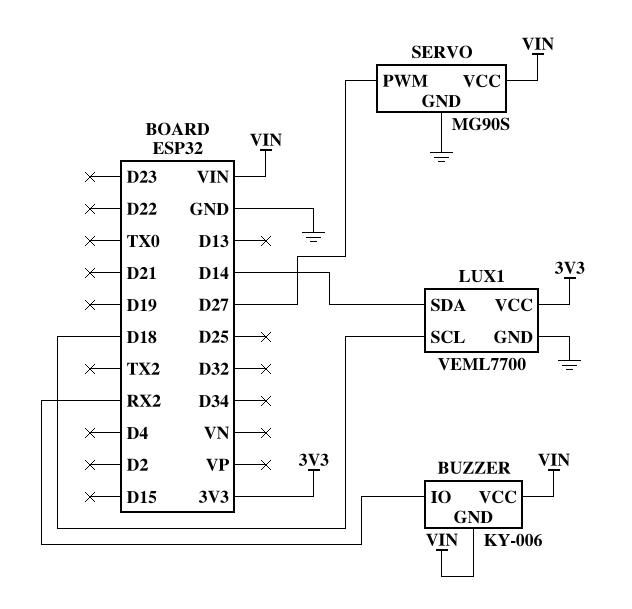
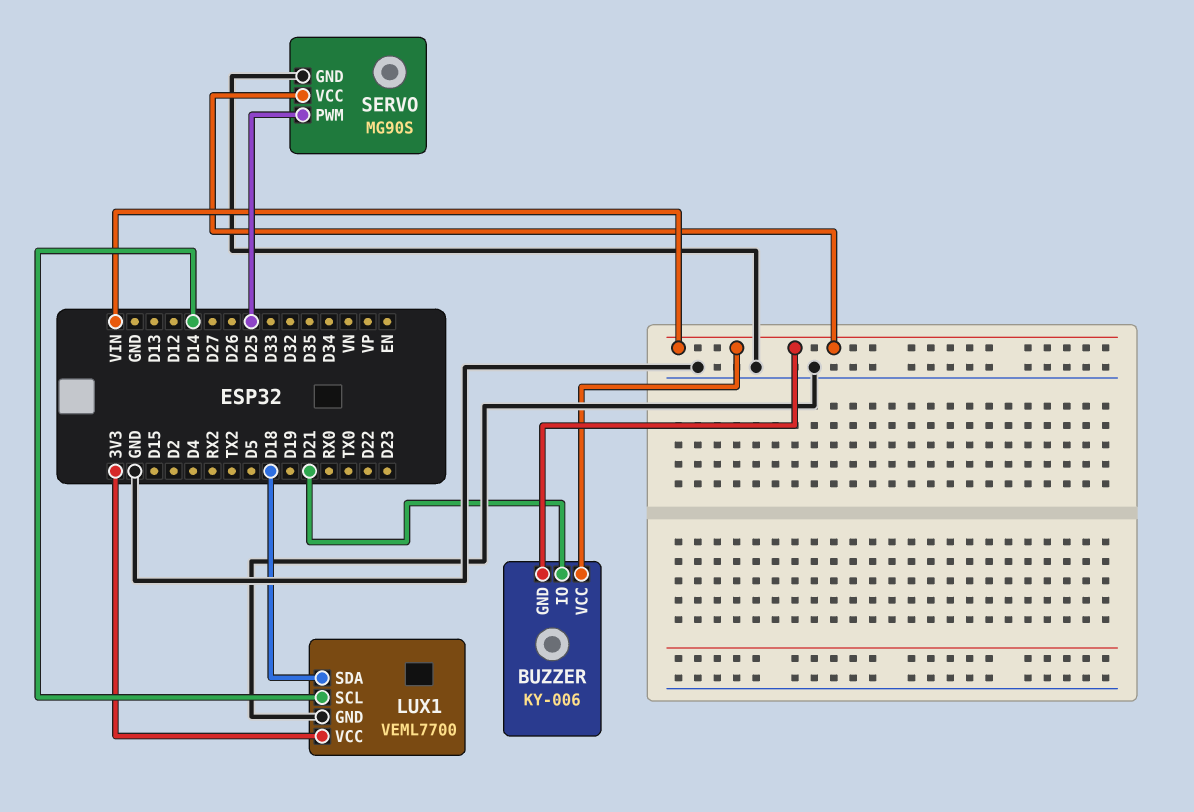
BUZZER pin IO: RX2 -> D21
LUX1 pin SCL: D18 -> D14
LUX1 pin SDA: D14 -> D18
SERVO pin PWM: D27 -> D25

